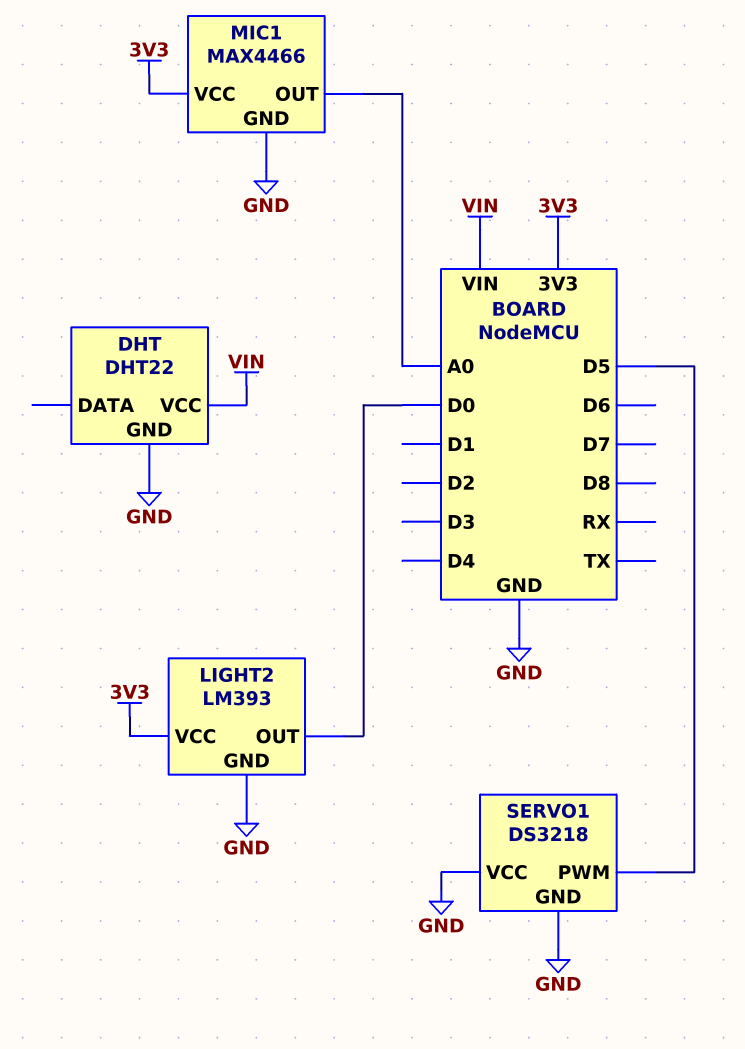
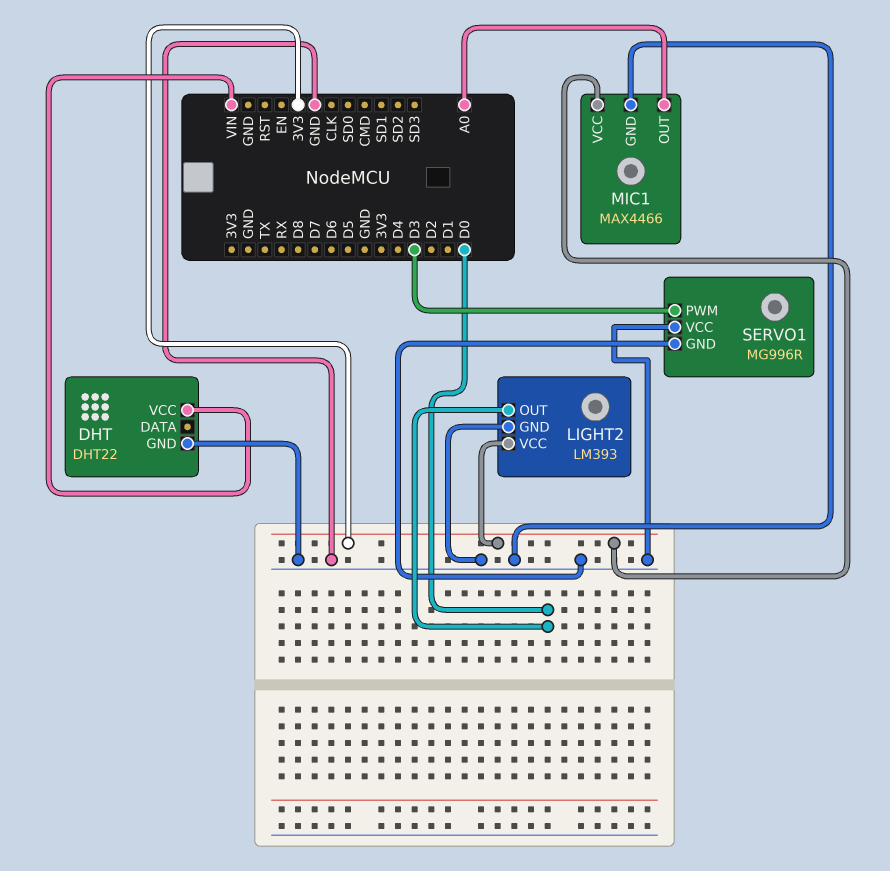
SERVO1: DS3218 -> MG996R
SERVO1 pin PWM: D5 -> D3

